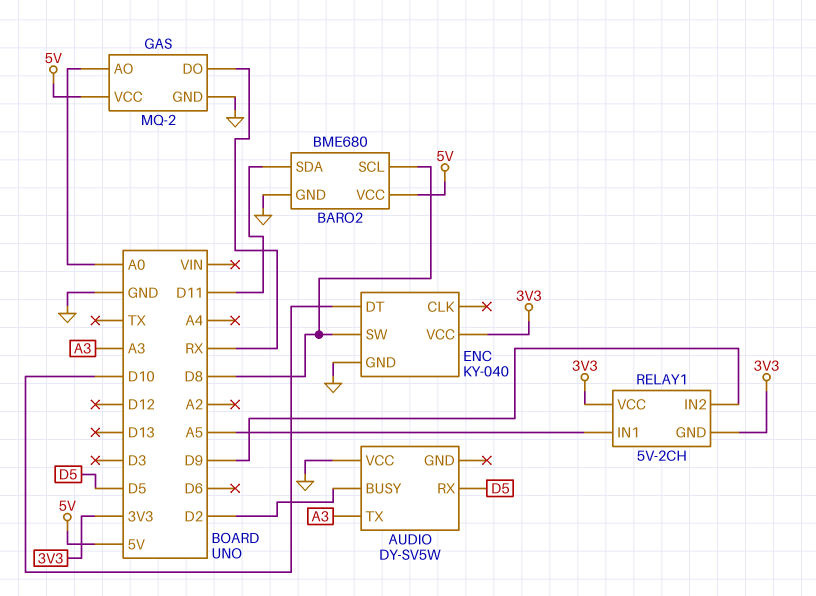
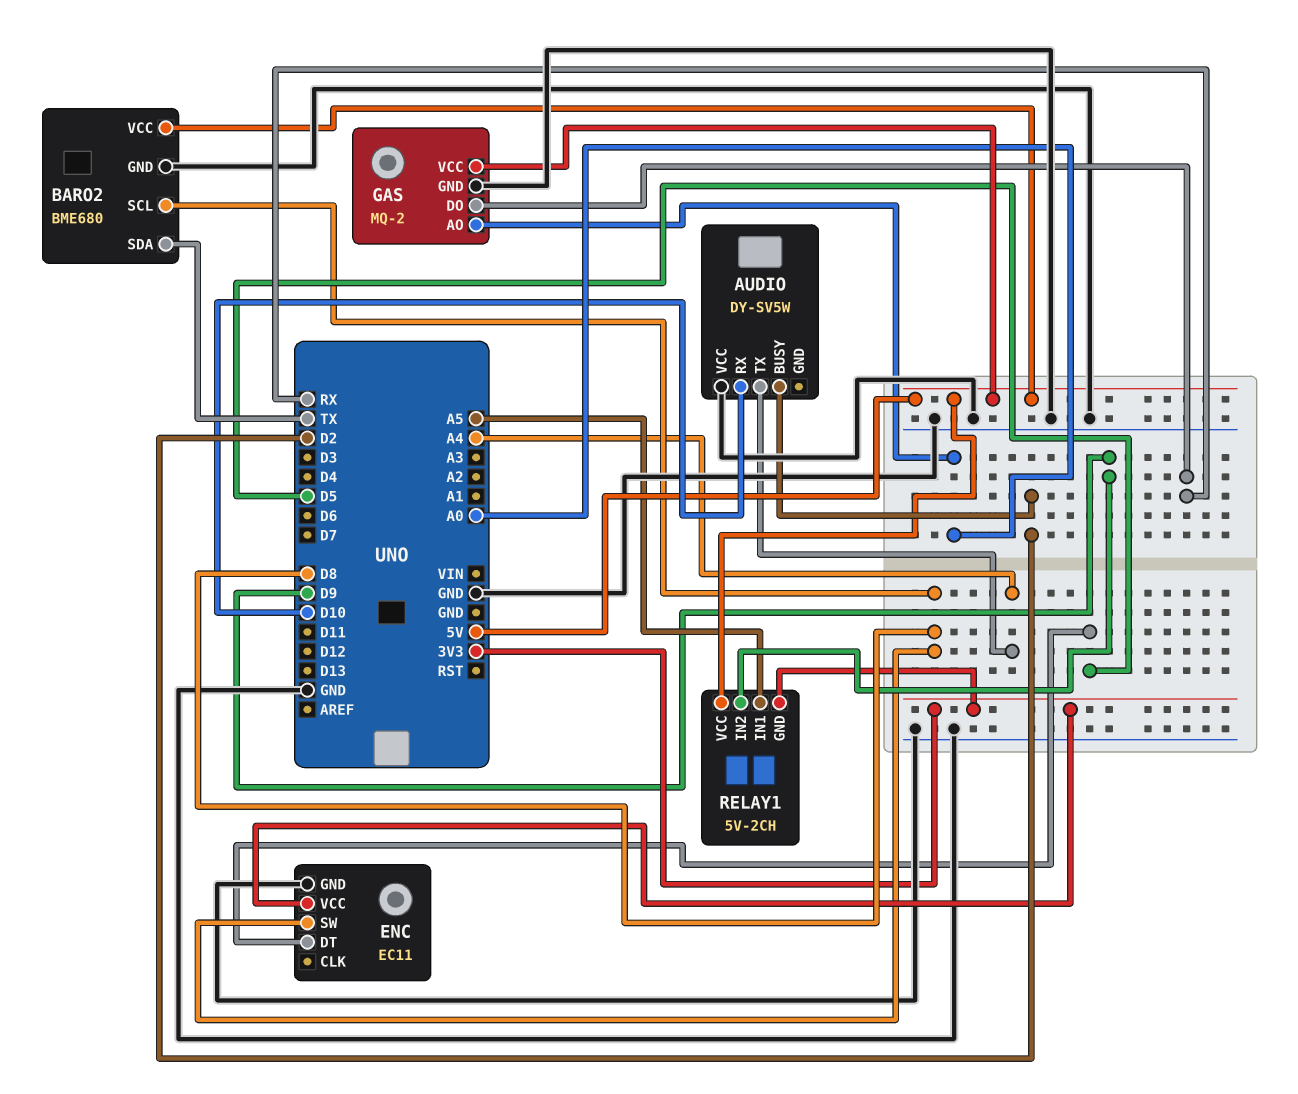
AUDIO pin RX: D5 -> D10
AUDIO pin TX: A3 -> A4
BARO2 pin SDA: D11 -> TX
ENC: KY-040 -> EC11
ENC pin DT: D10 -> D5
RELAY1 pin VCC: 3V3 -> 5V

